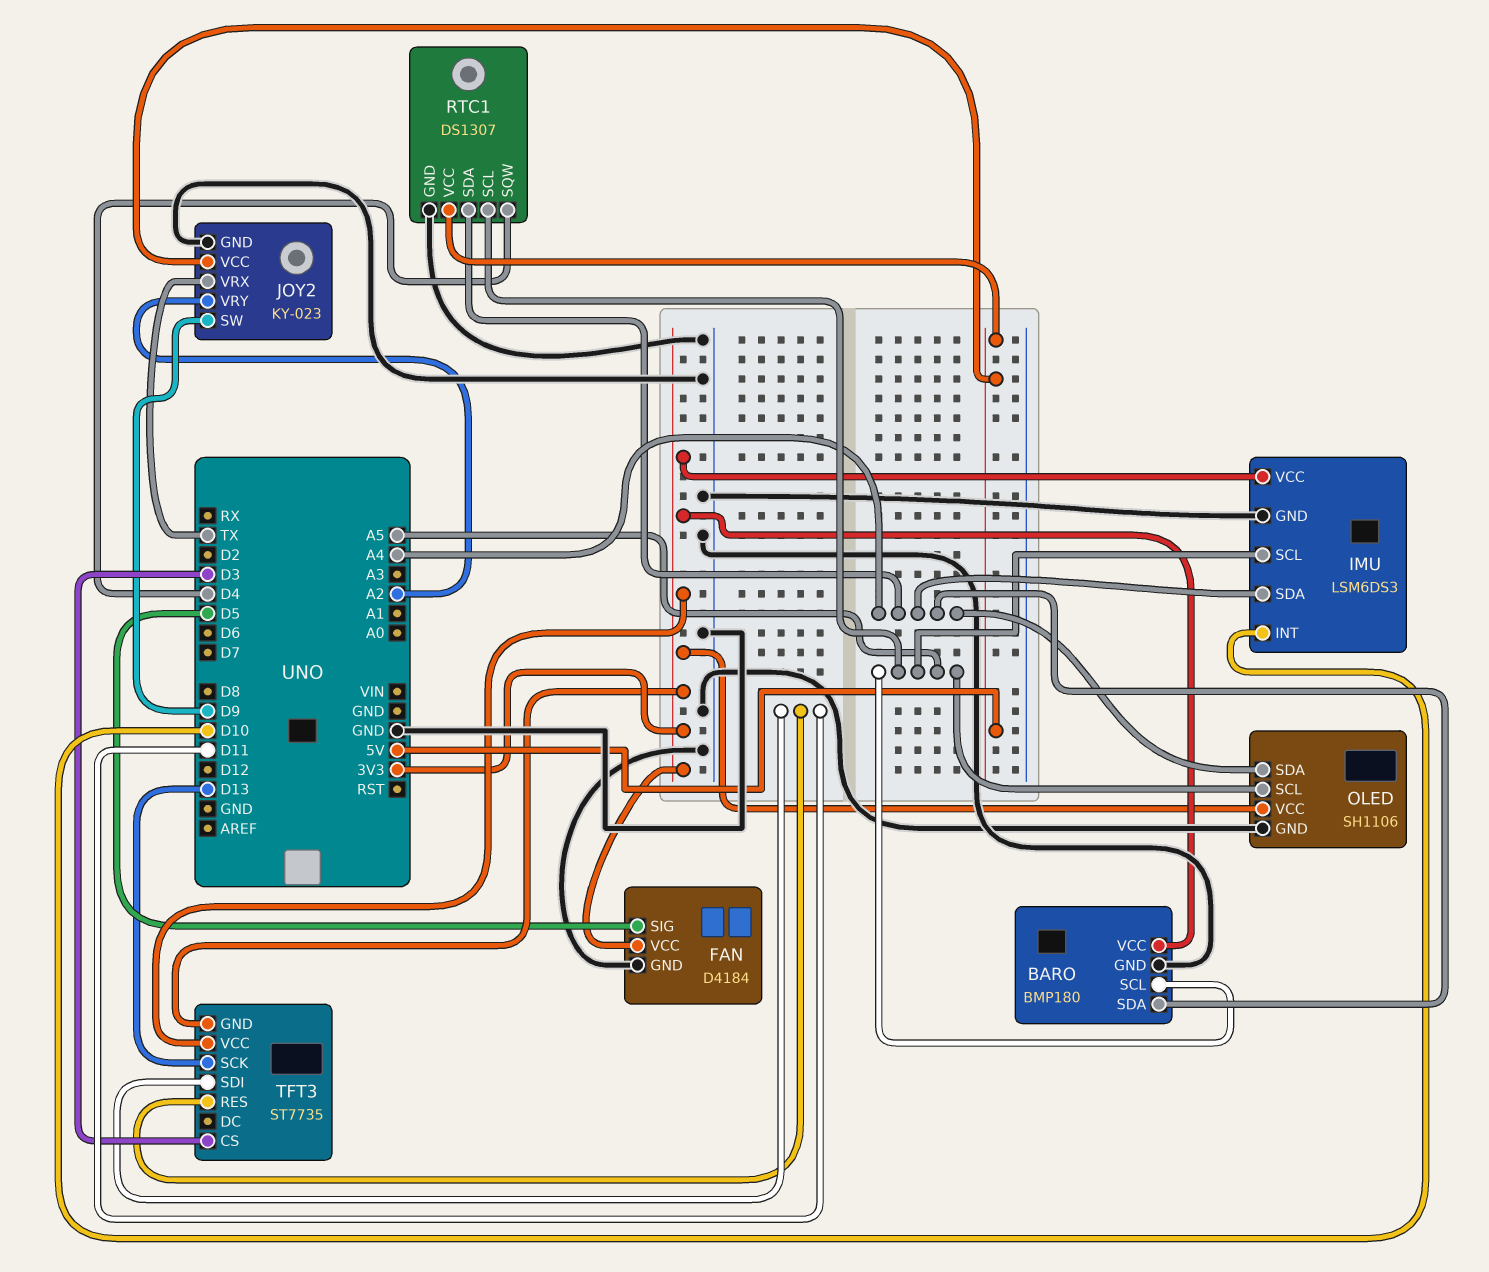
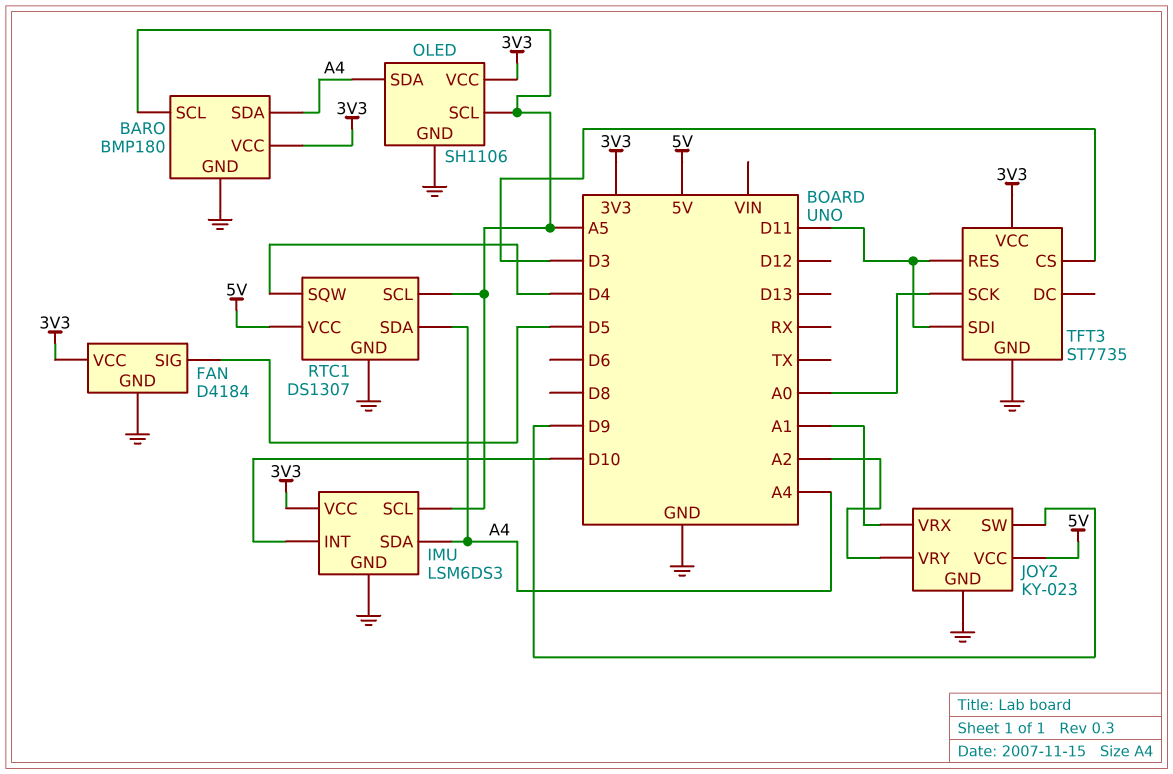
JOY2 pin VRX: TX -> A1
TFT3 pin GND: 3V3 -> GND
TFT3 pin SCK: D13 -> A0

